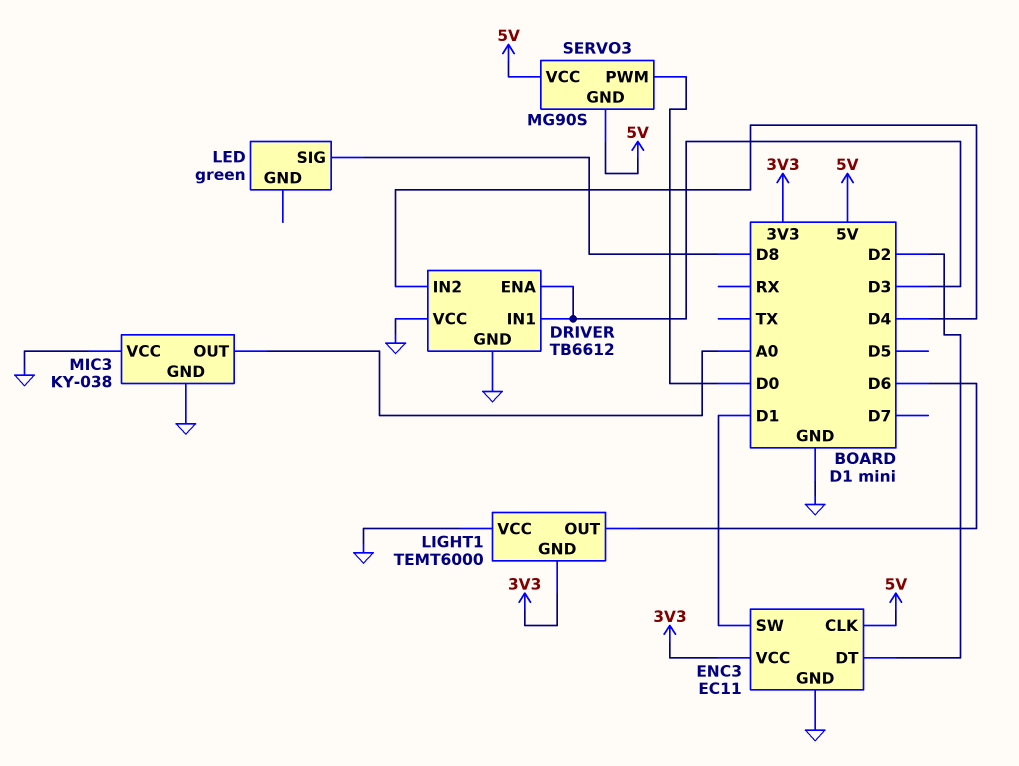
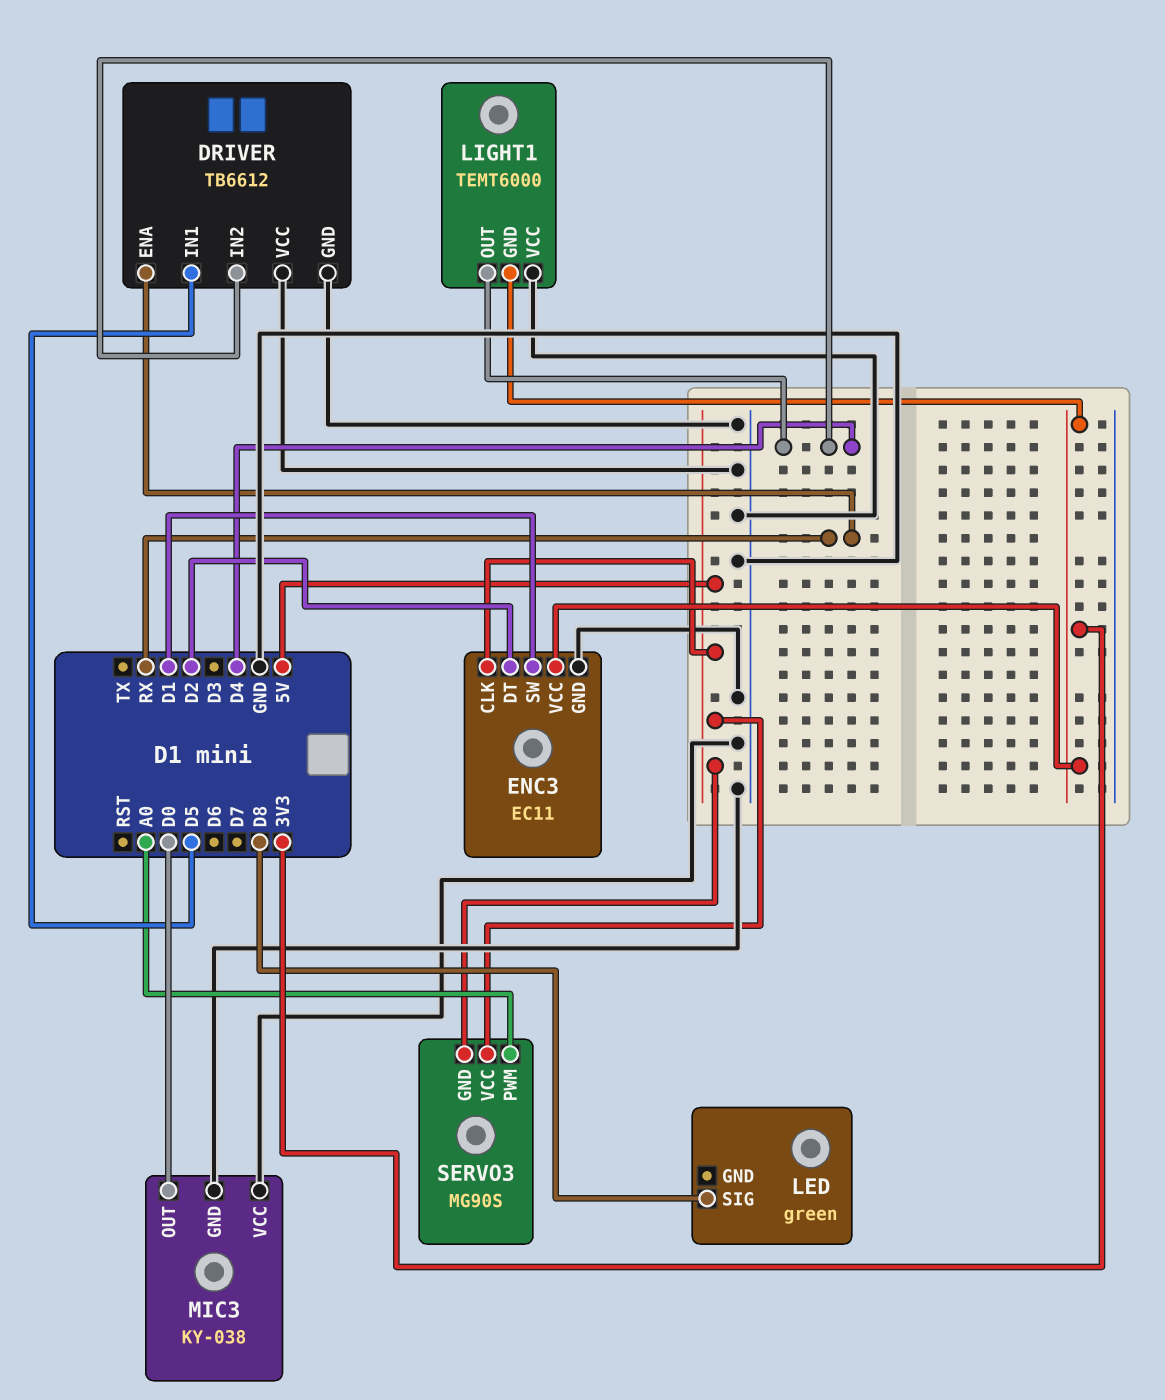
DRIVER pin ENA: D3 -> RX
DRIVER pin IN1: D3 -> D5
LIGHT1 pin OUT: D6 -> D4
MIC3 pin OUT: A0 -> D0
SERVO3 pin PWM: D0 -> A0

